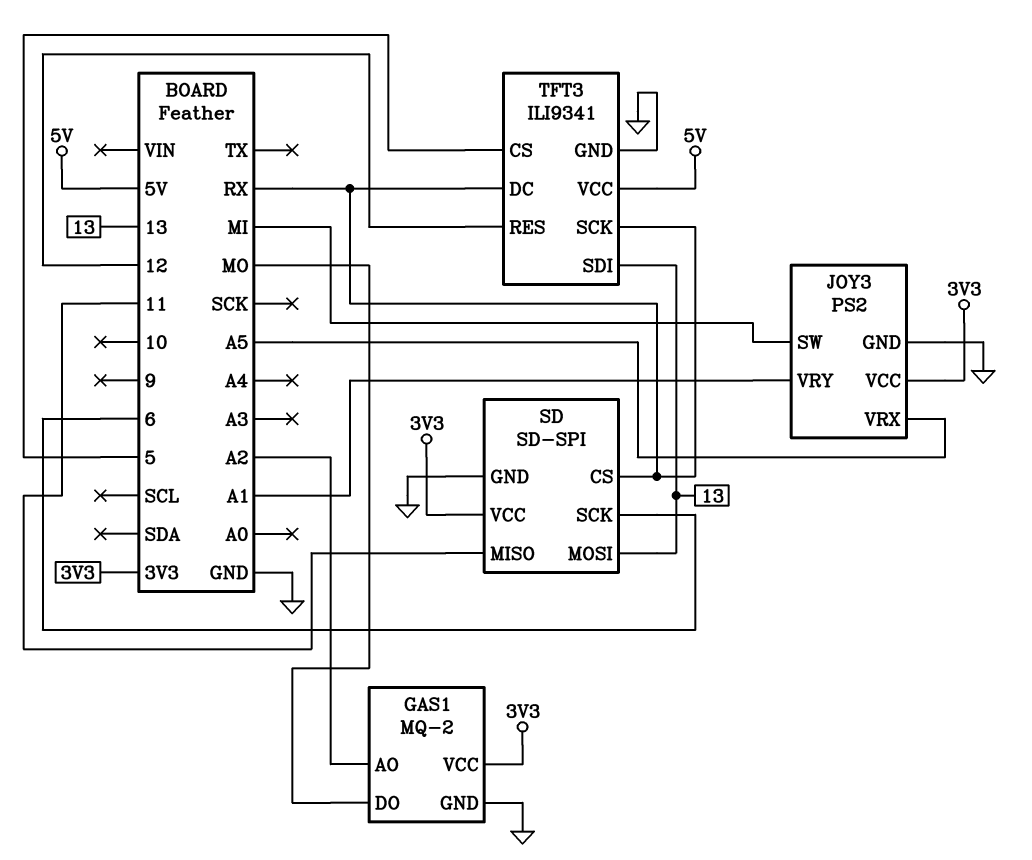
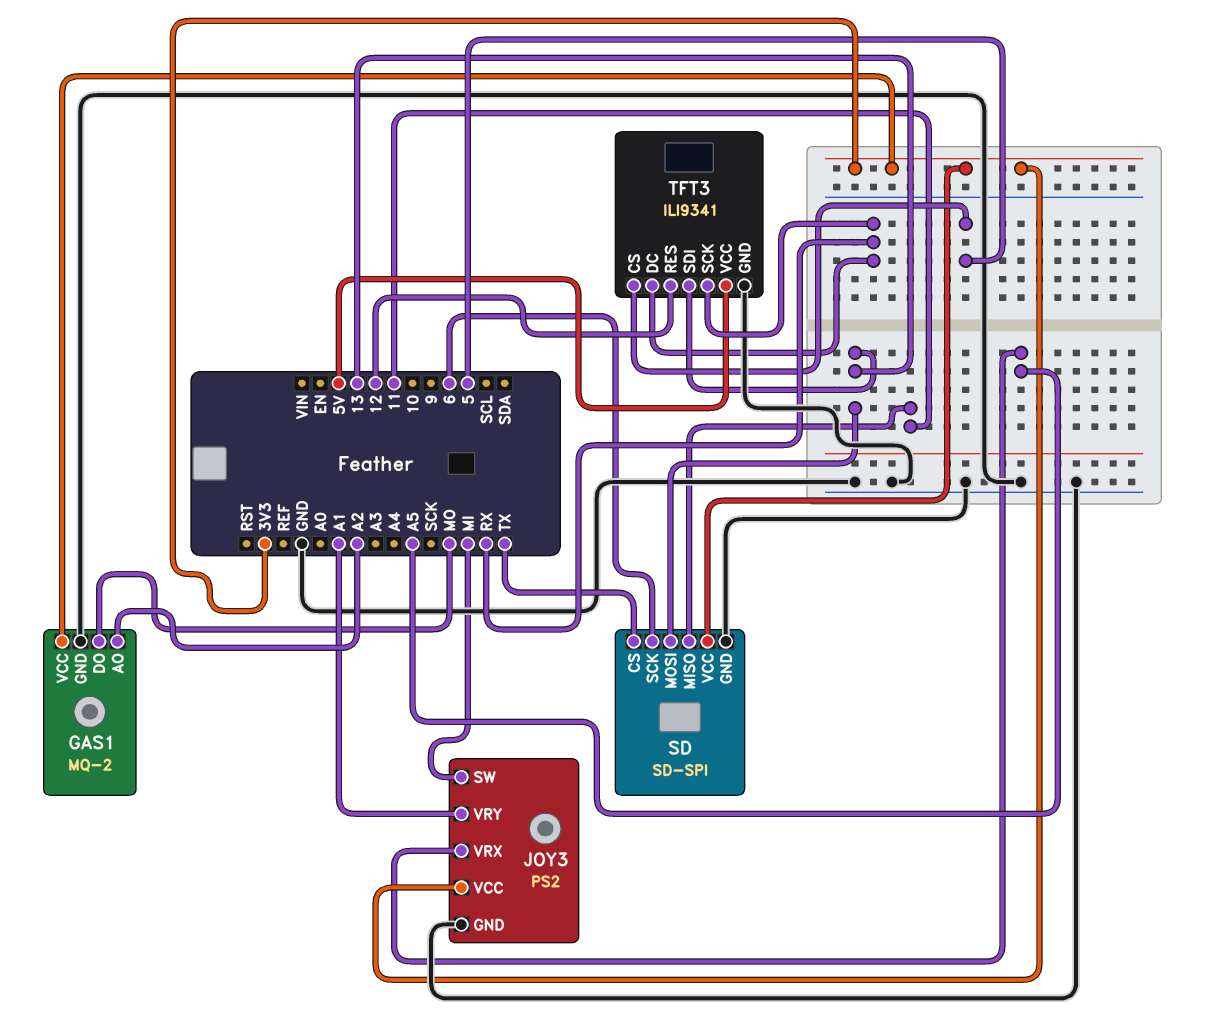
SD pin CS: RX -> TX

